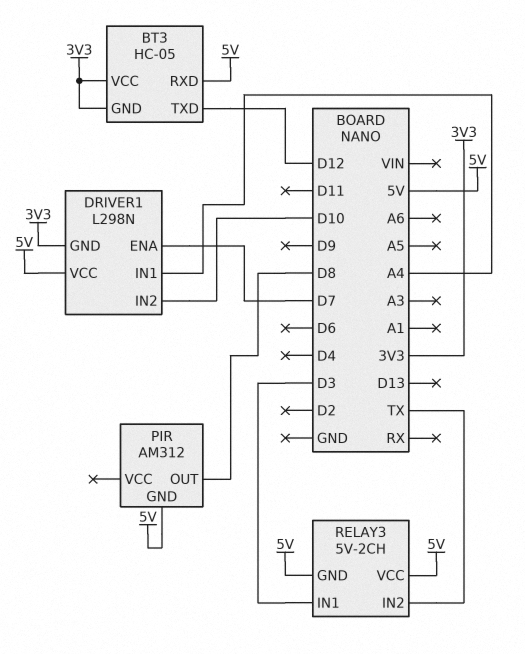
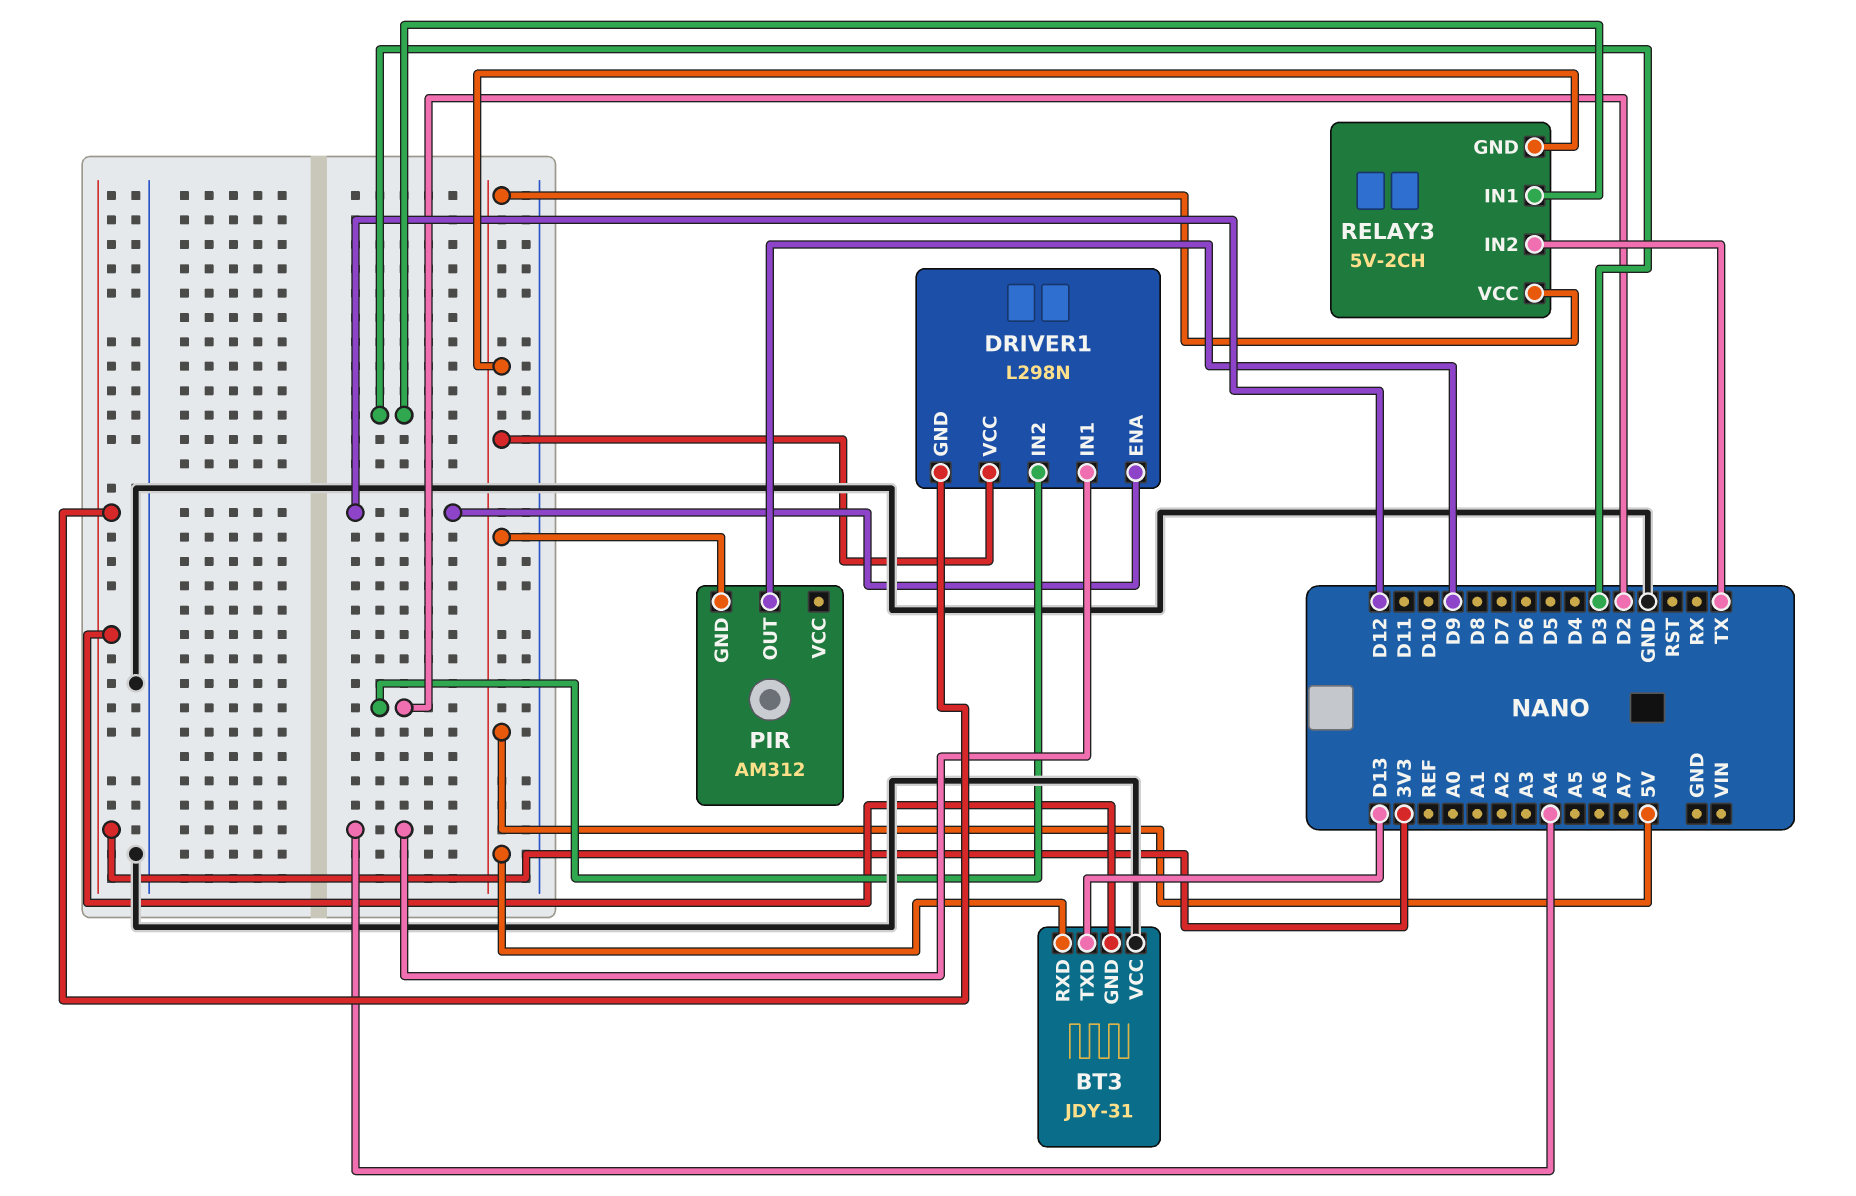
BT3: HC-05 -> JDY-31
BT3 pin TXD: D12 -> D13
BT3 pin VCC: 3V3 -> GND
DRIVER1 pin ENA: D7 -> D12
DRIVER1 pin IN2: D10 -> D2
PIR pin OUT: D8 -> D9

